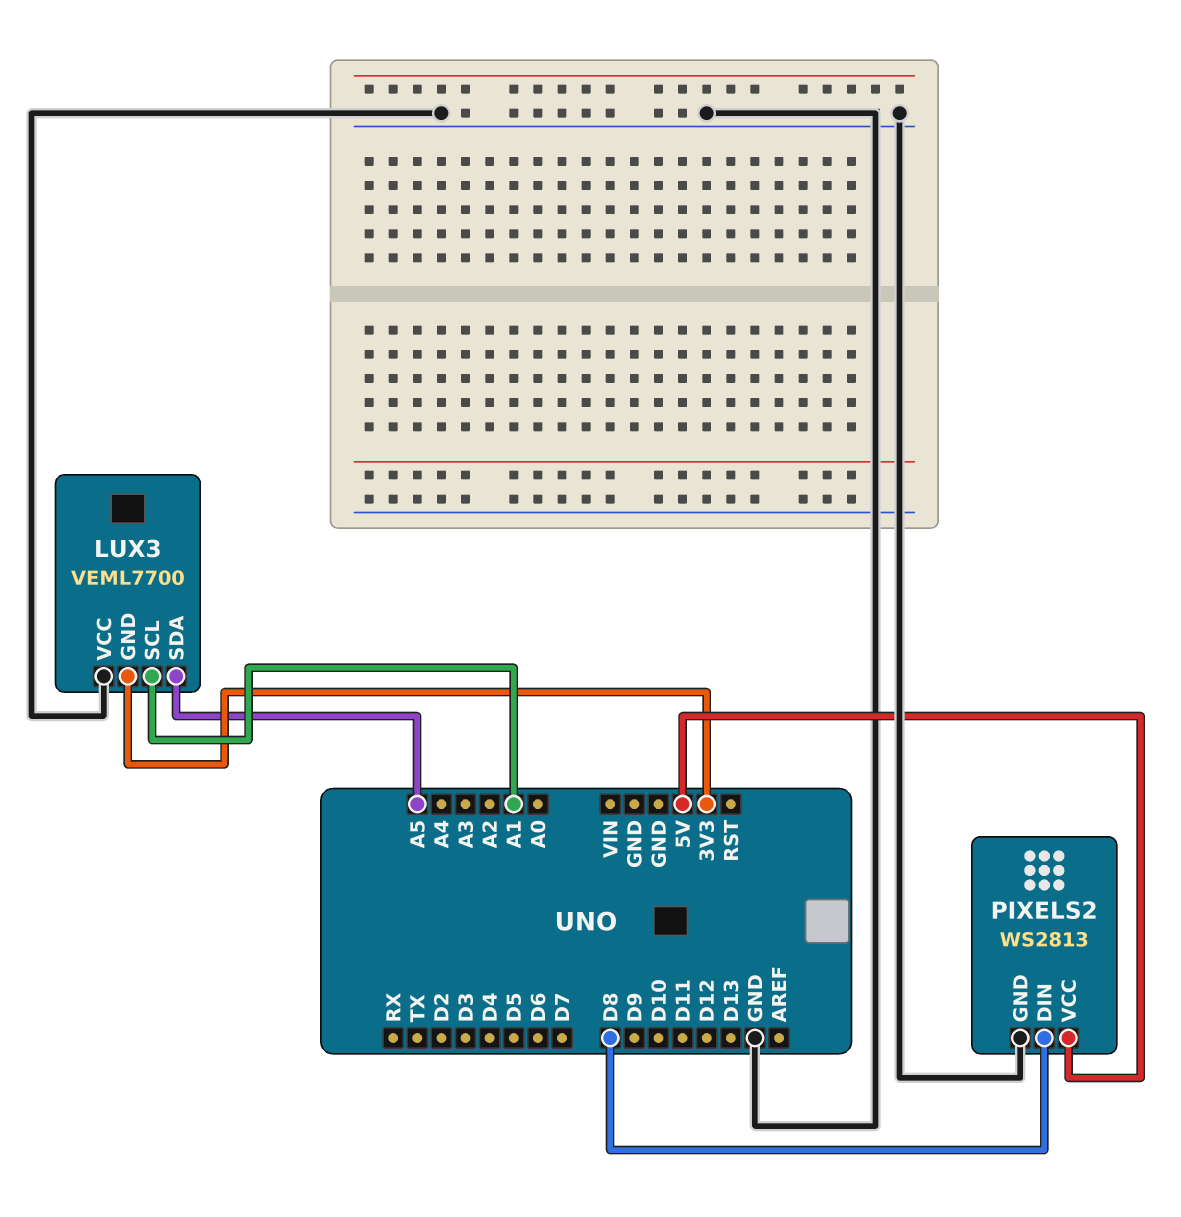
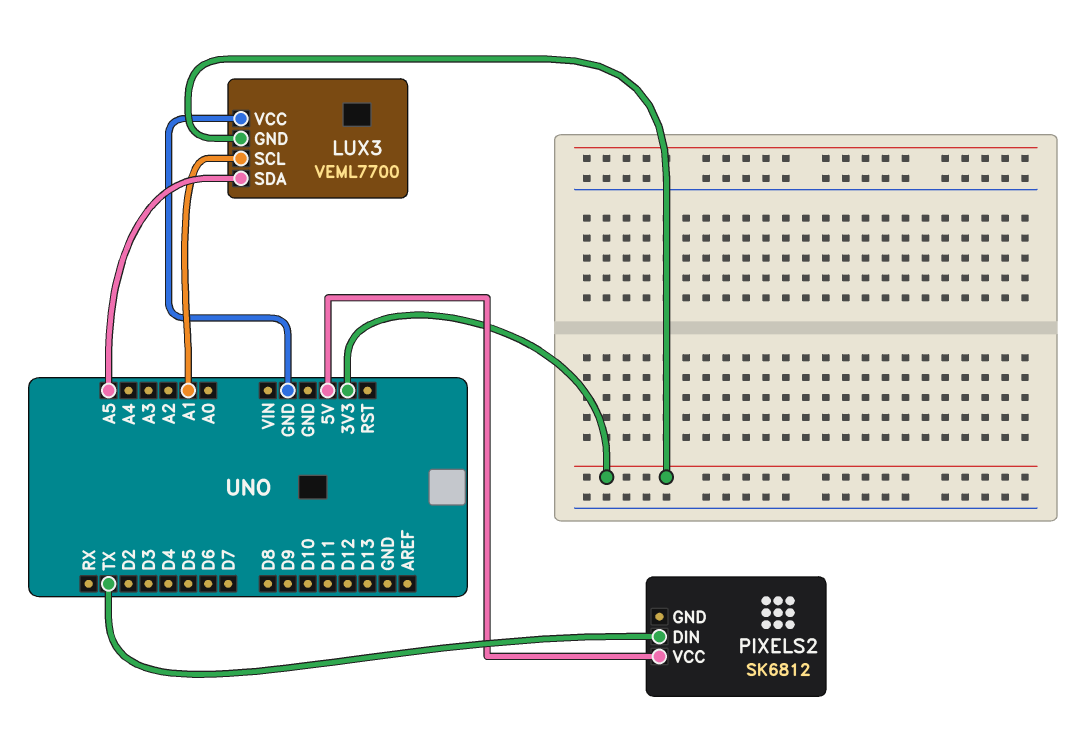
PIXELS2: WS2813 -> SK6812
PIXELS2 pin DIN: D8 -> TX
PIXELS2 pin GND: GND -> none

